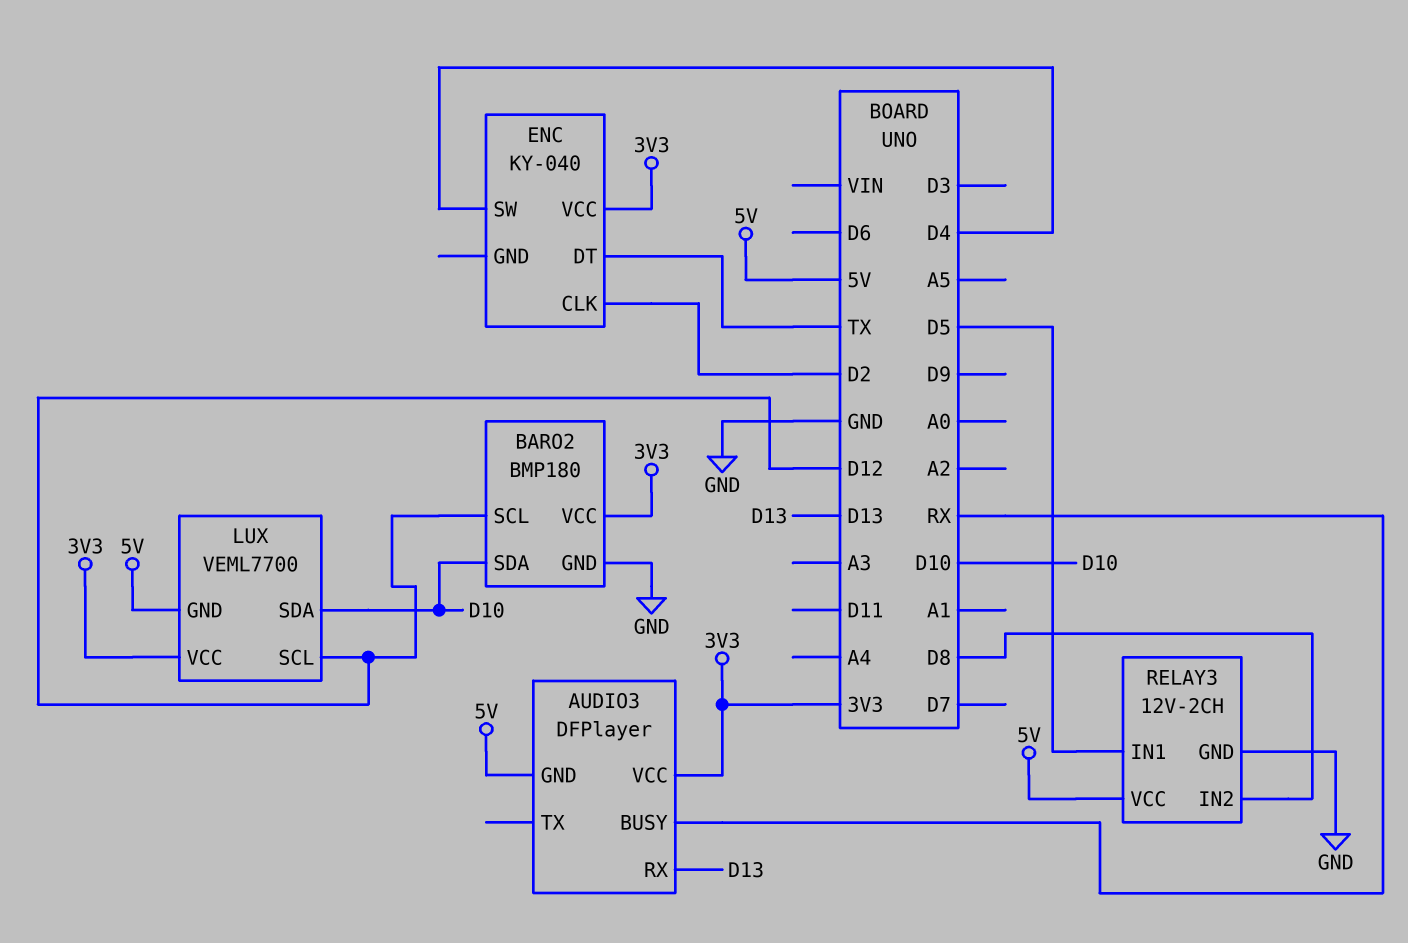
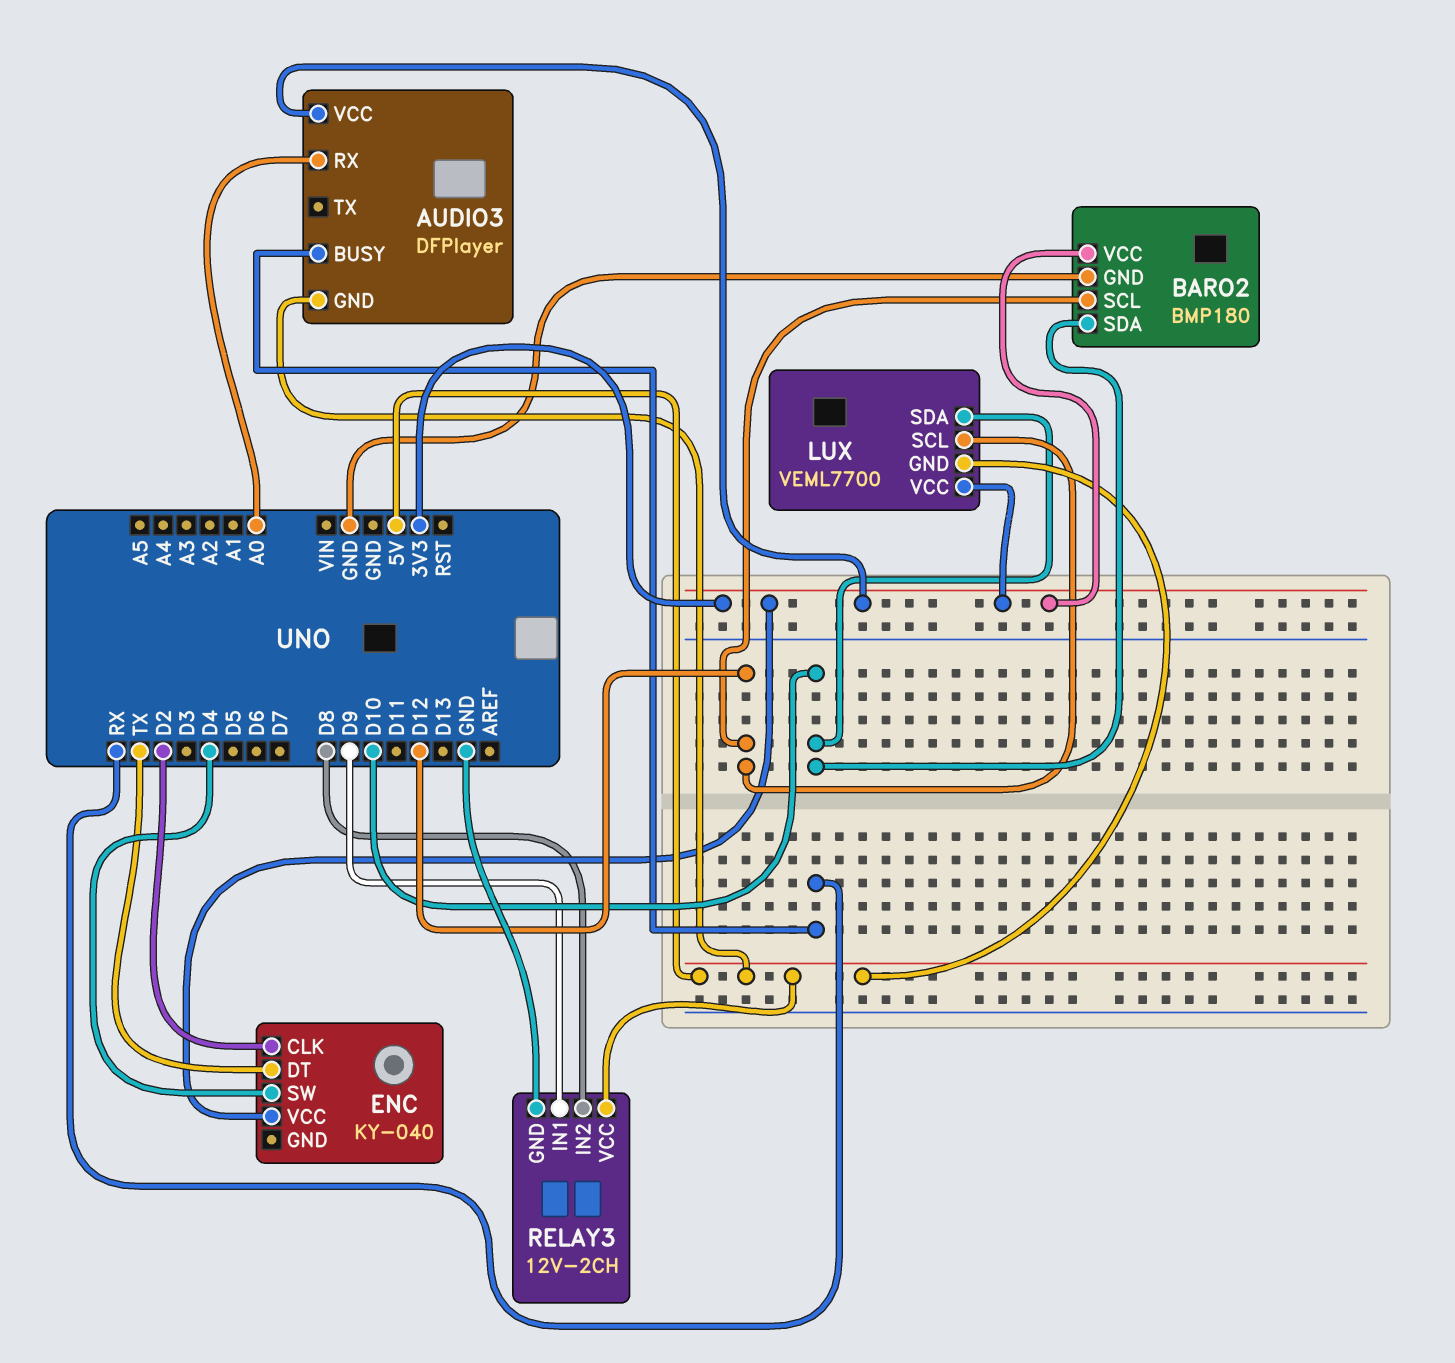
AUDIO3 pin RX: D13 -> A0
RELAY3 pin IN1: D5 -> D9

